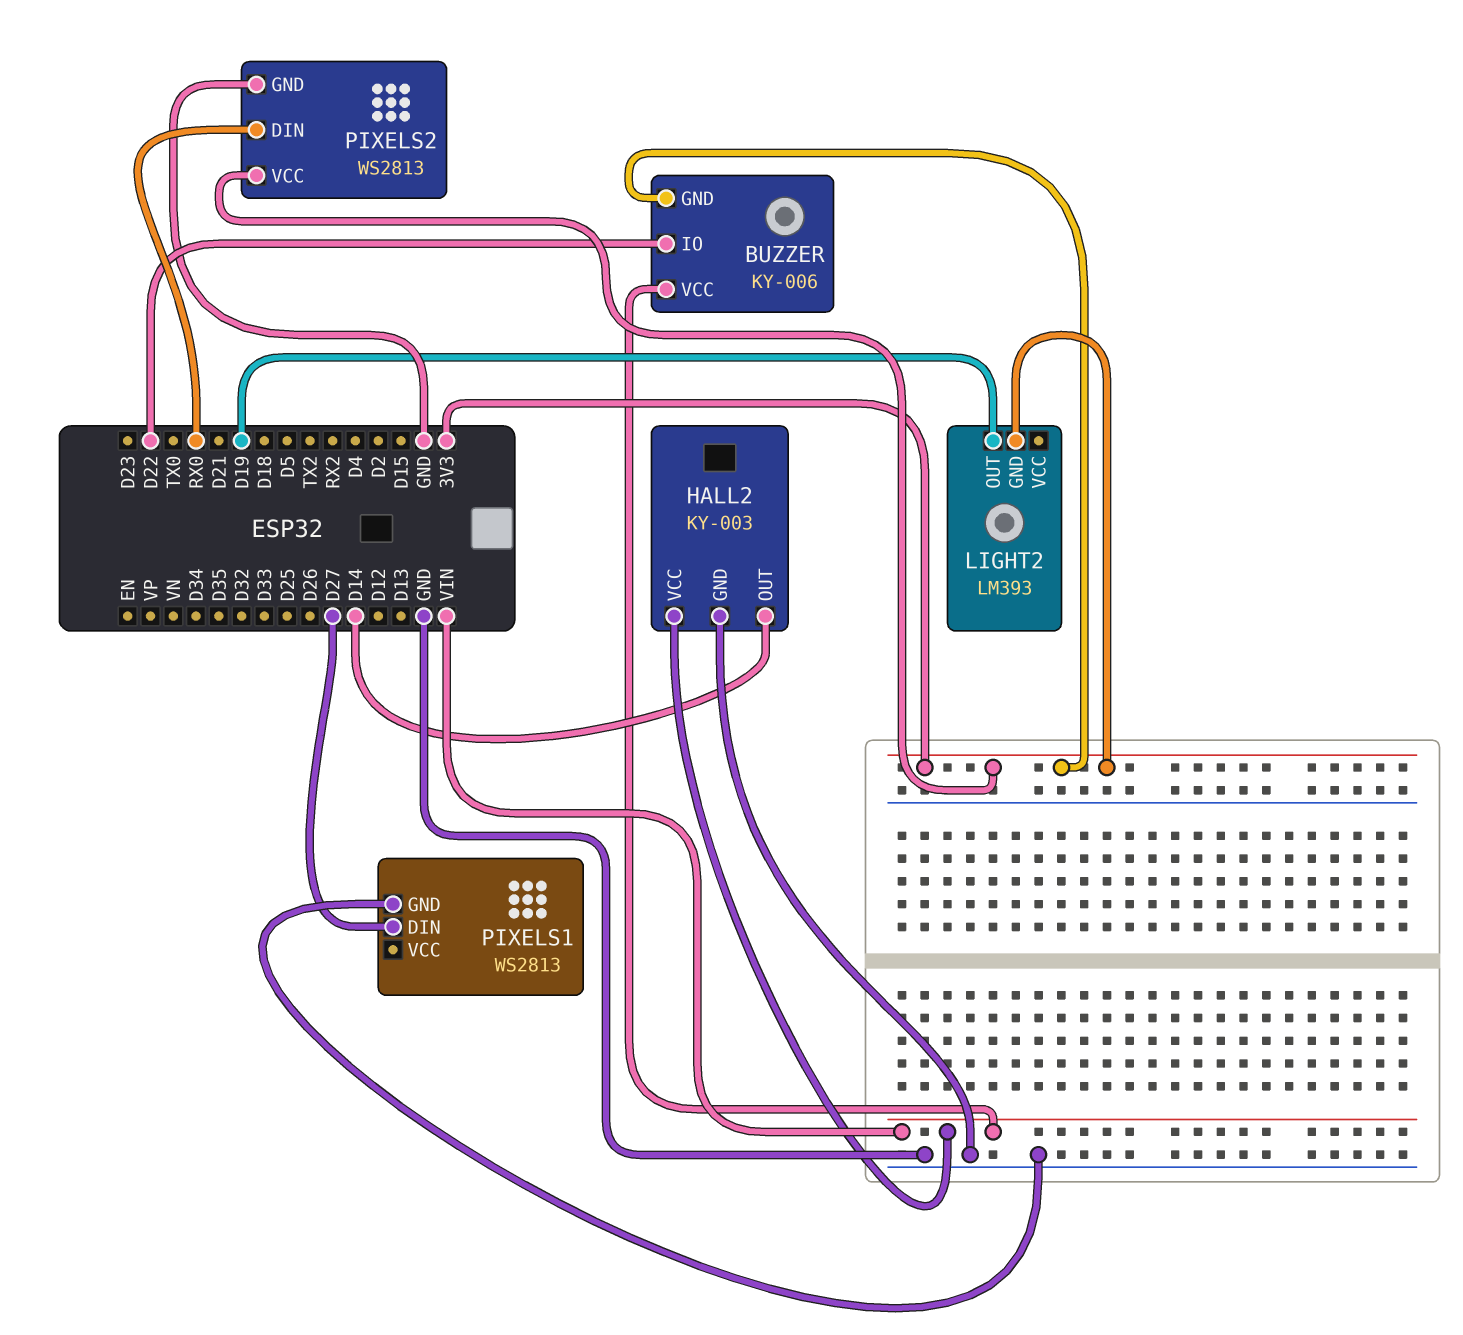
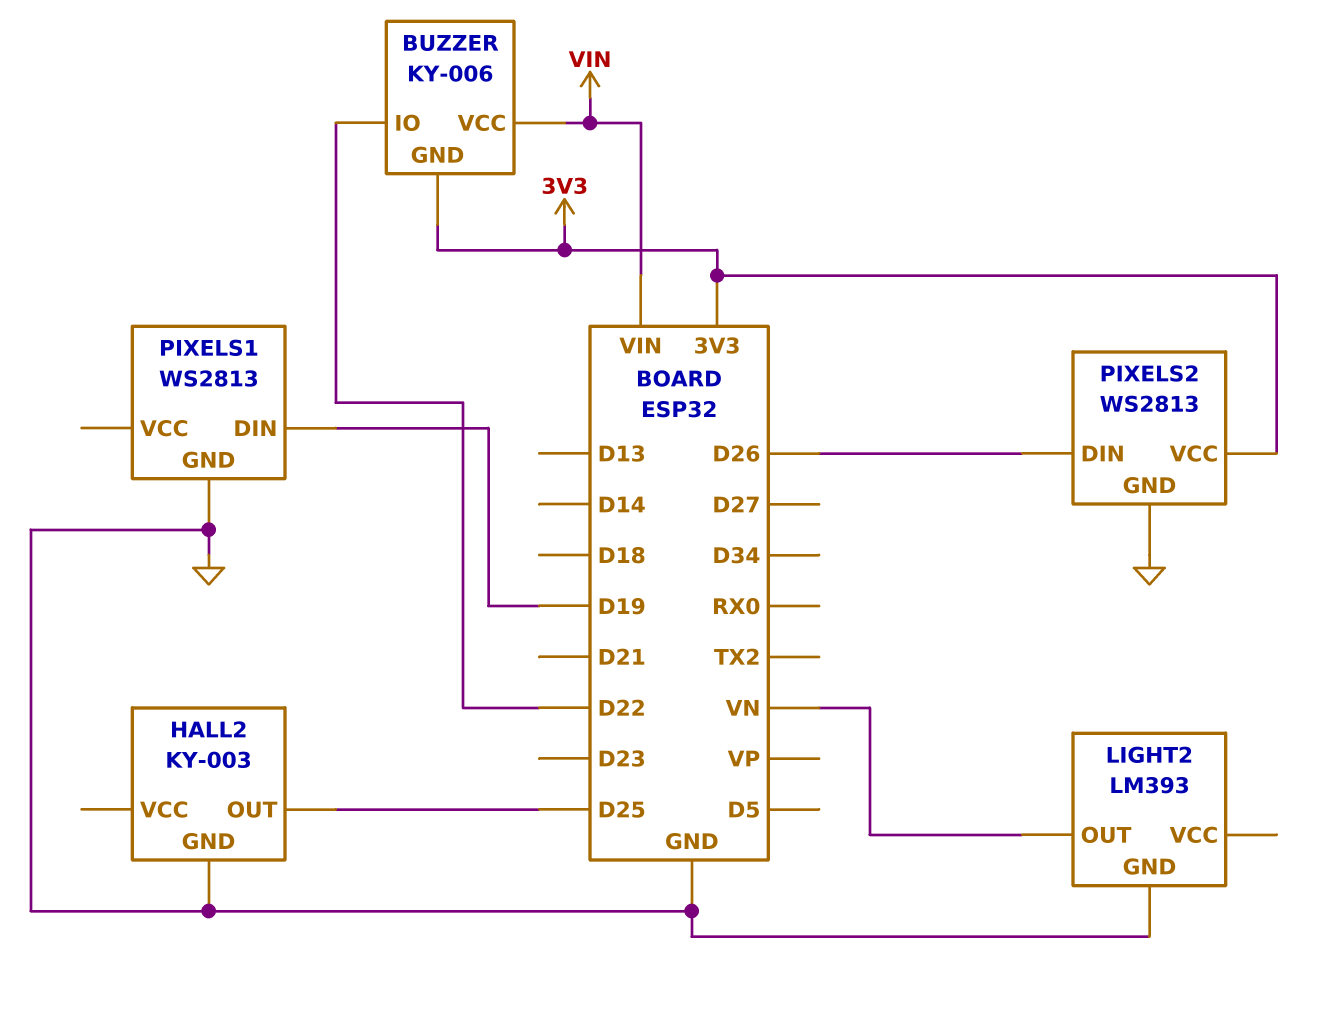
HALL2 pin OUT: D14 -> D25
HALL2 pin VCC: VIN -> none
LIGHT2 pin GND: 3V3 -> GND
LIGHT2 pin OUT: D19 -> VN
PIXELS1 pin DIN: D27 -> D19
PIXELS2 pin DIN: RX0 -> D26

